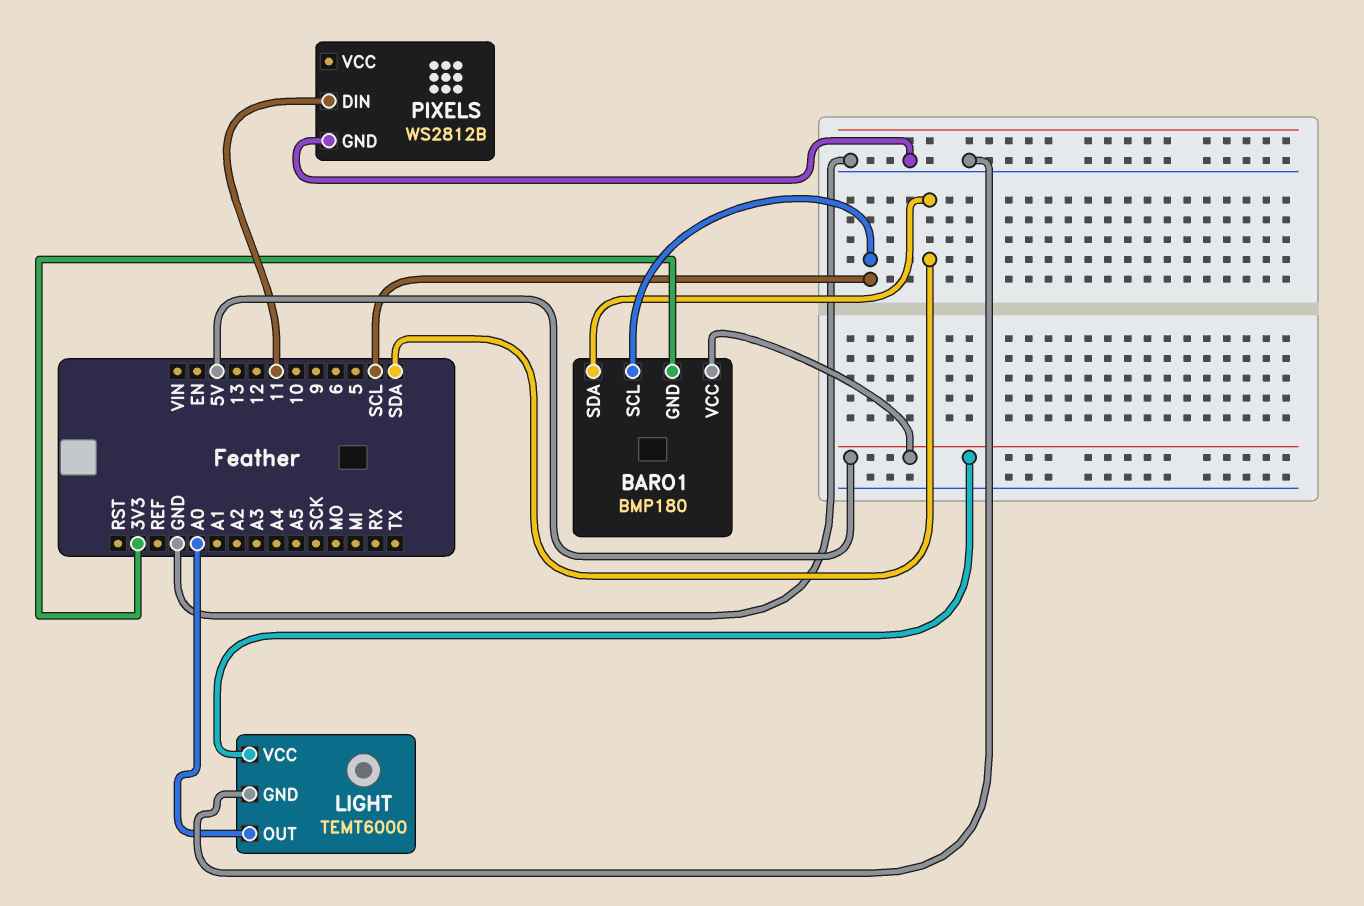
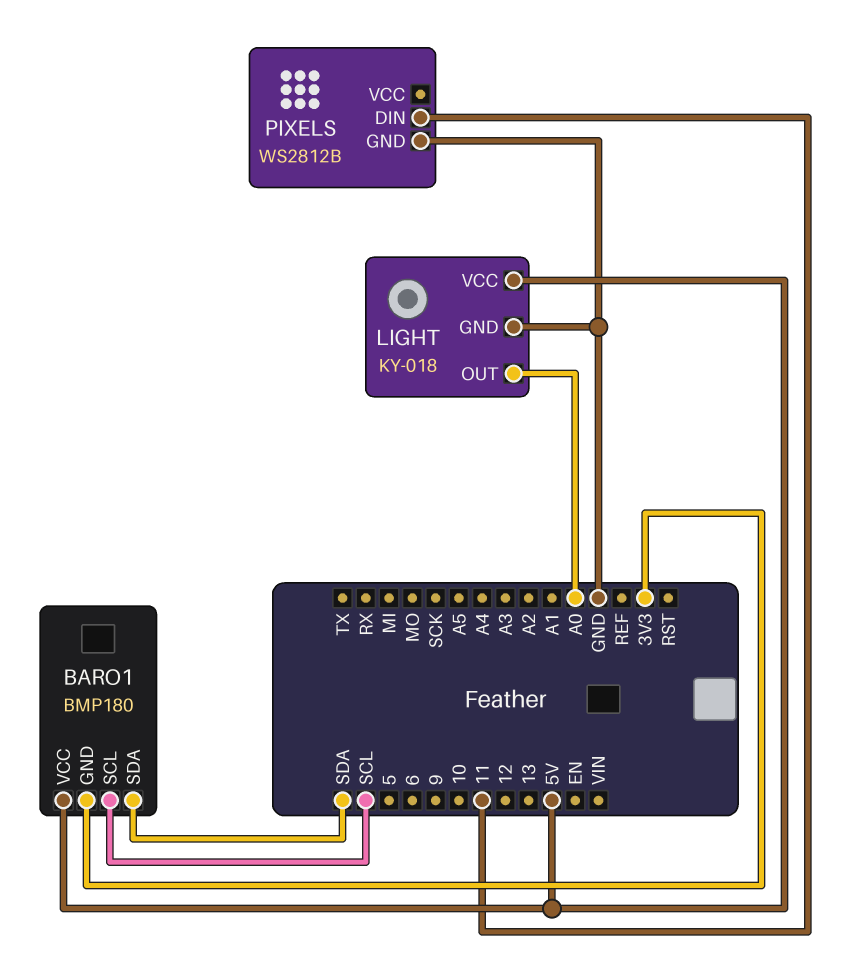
LIGHT: TEMT6000 -> KY-018

